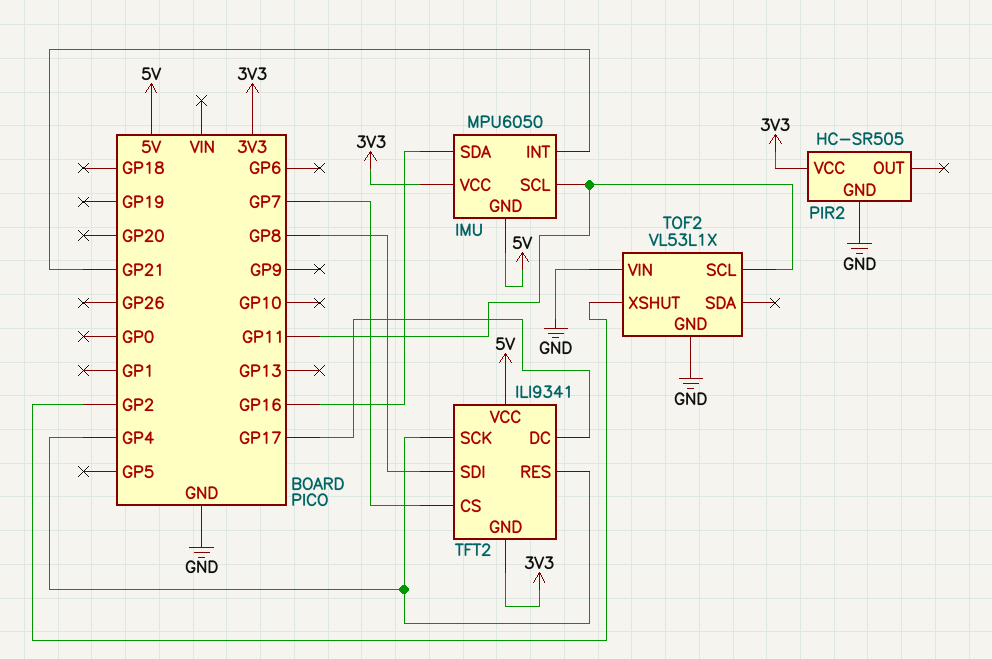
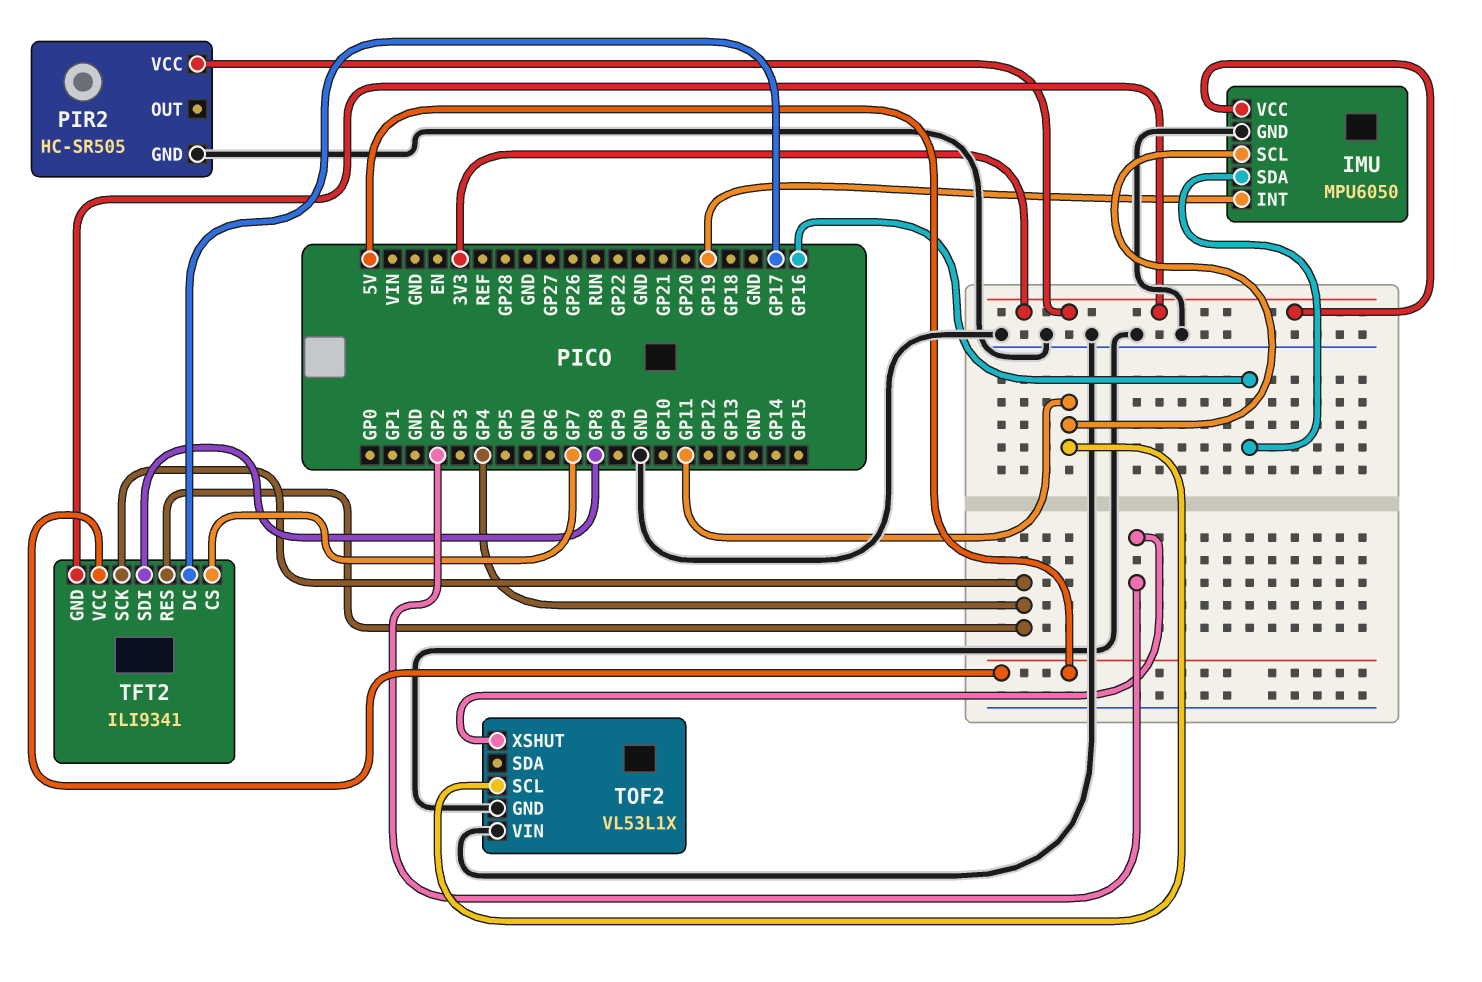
IMU pin GND: 5V -> GND
IMU pin INT: GP21 -> GP19

